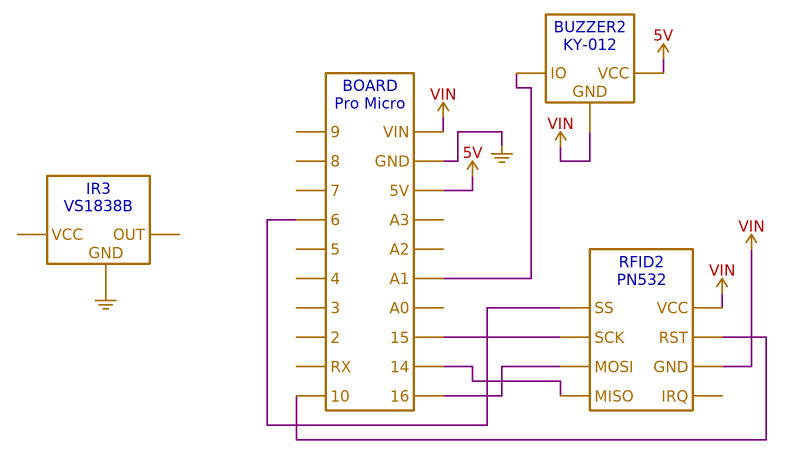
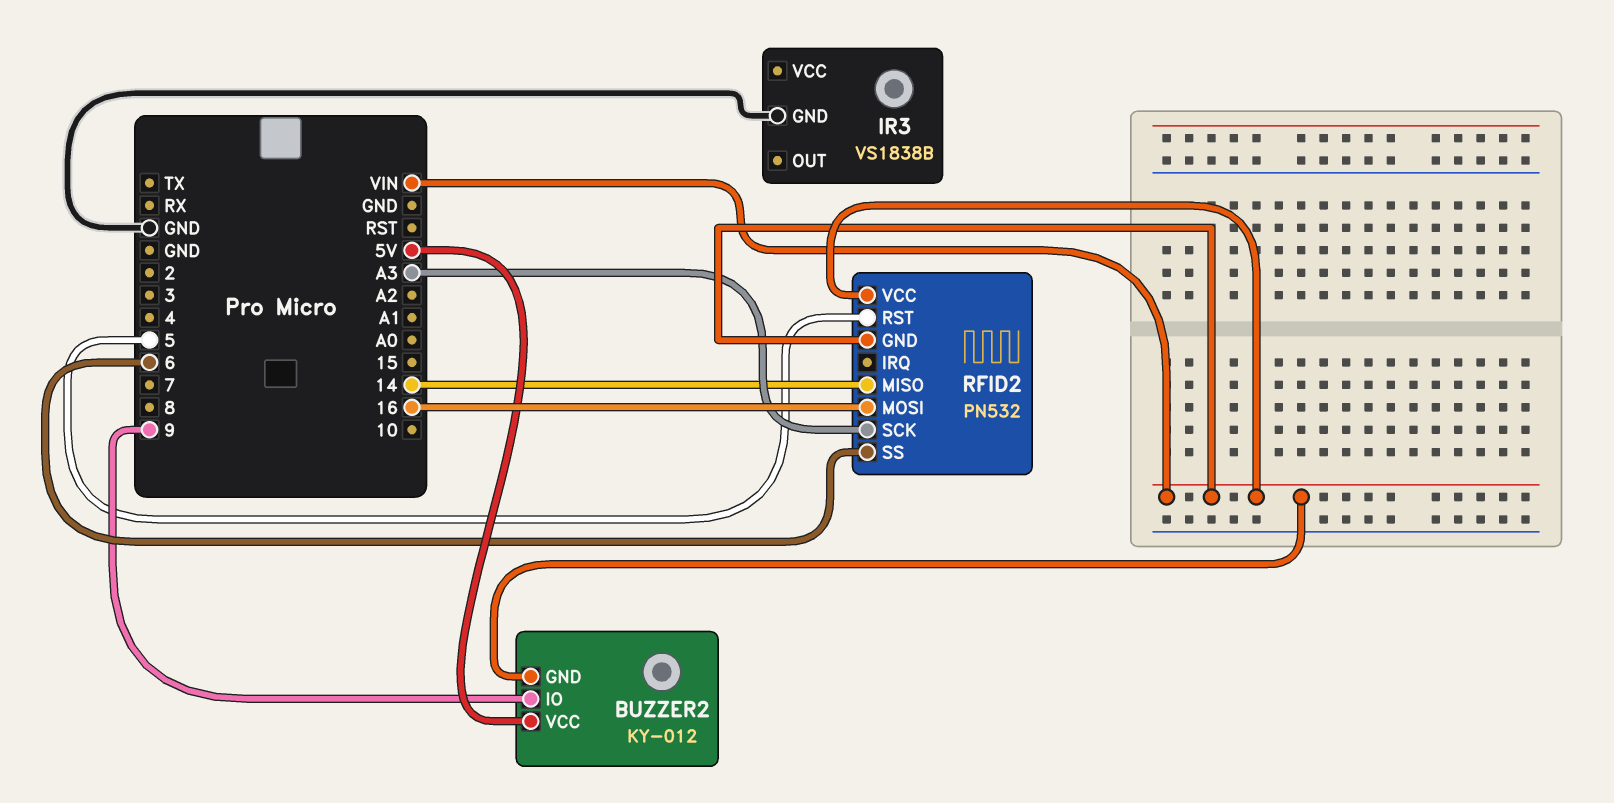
BUZZER2 pin IO: A1 -> 9
RFID2 pin RST: 10 -> 5
RFID2 pin SCK: 15 -> A3

